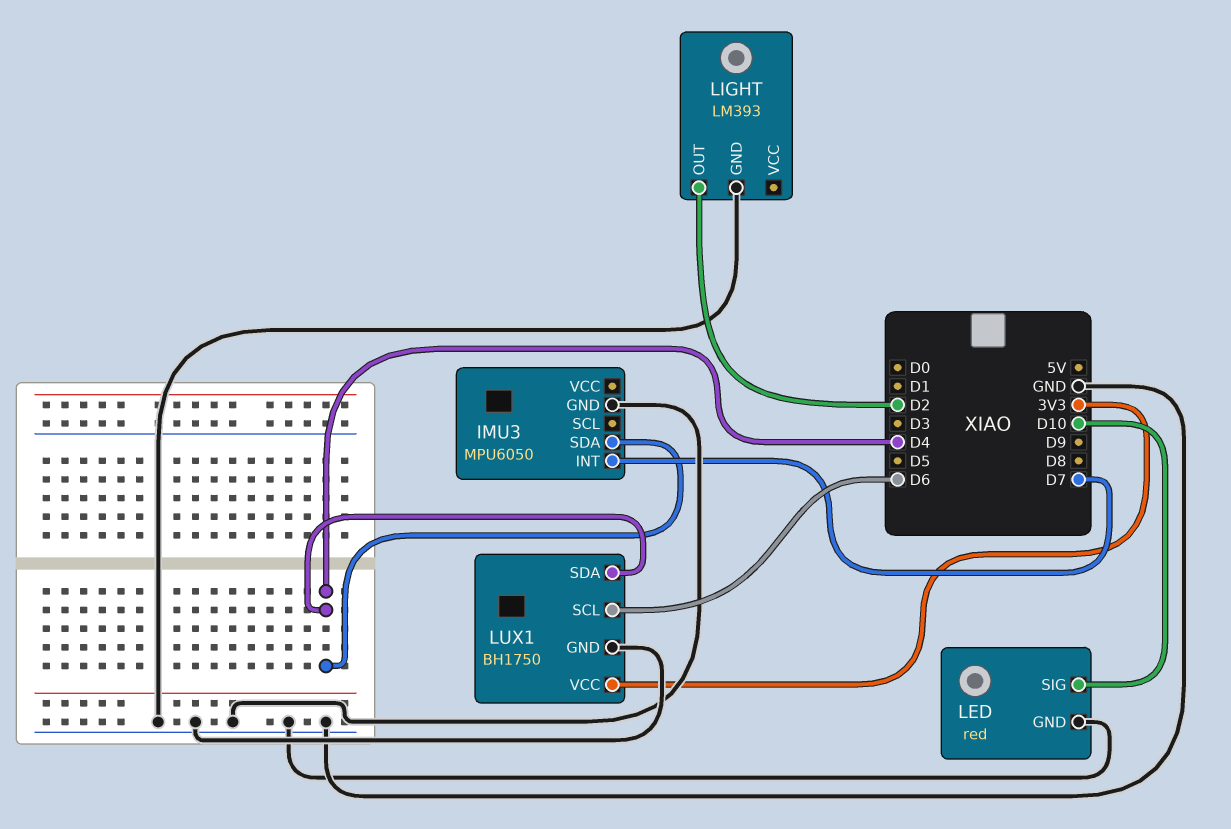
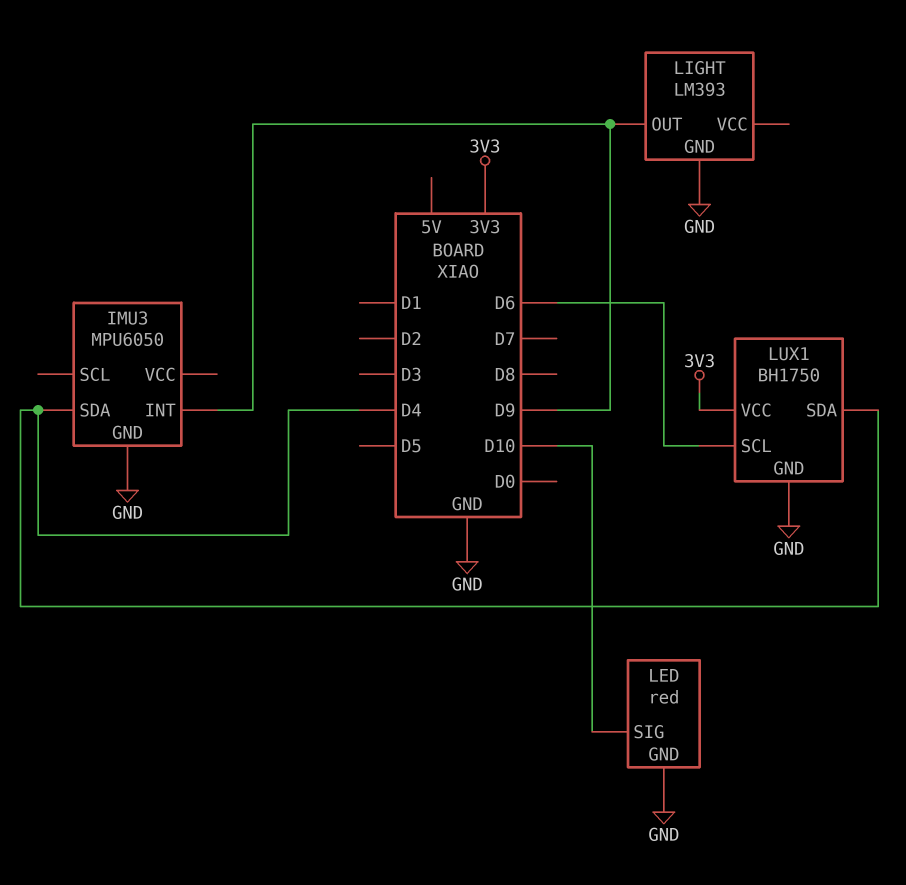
IMU3 pin INT: D7 -> D9
LIGHT pin OUT: D2 -> D9

